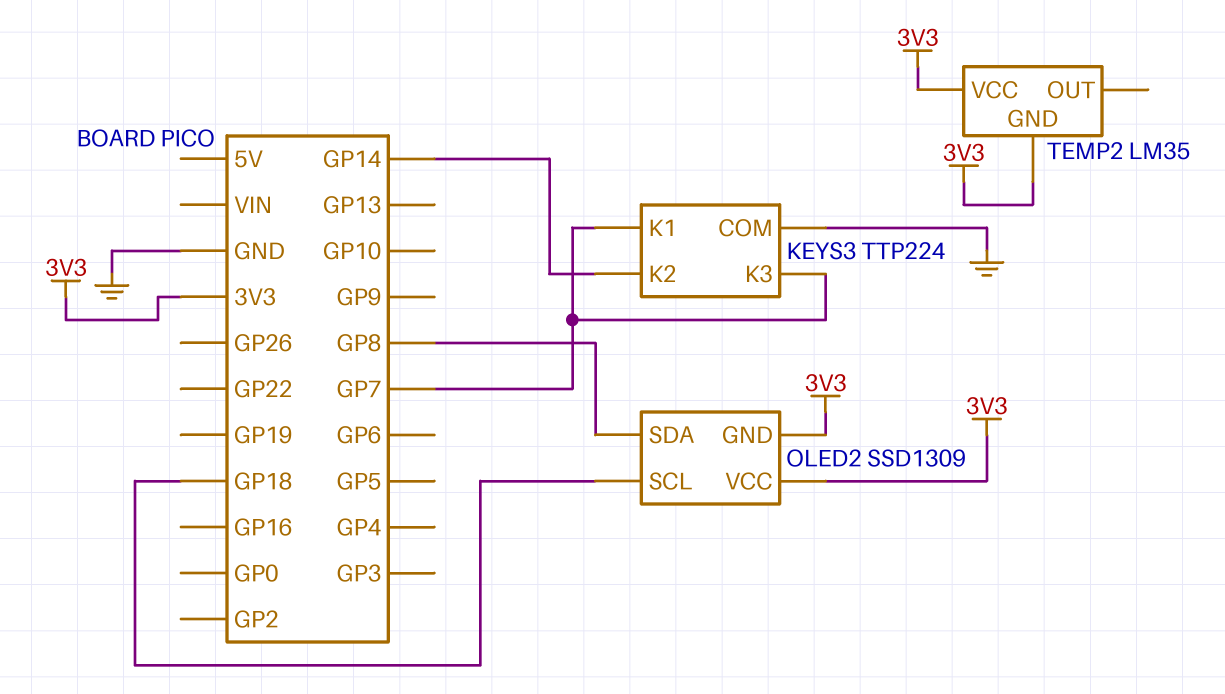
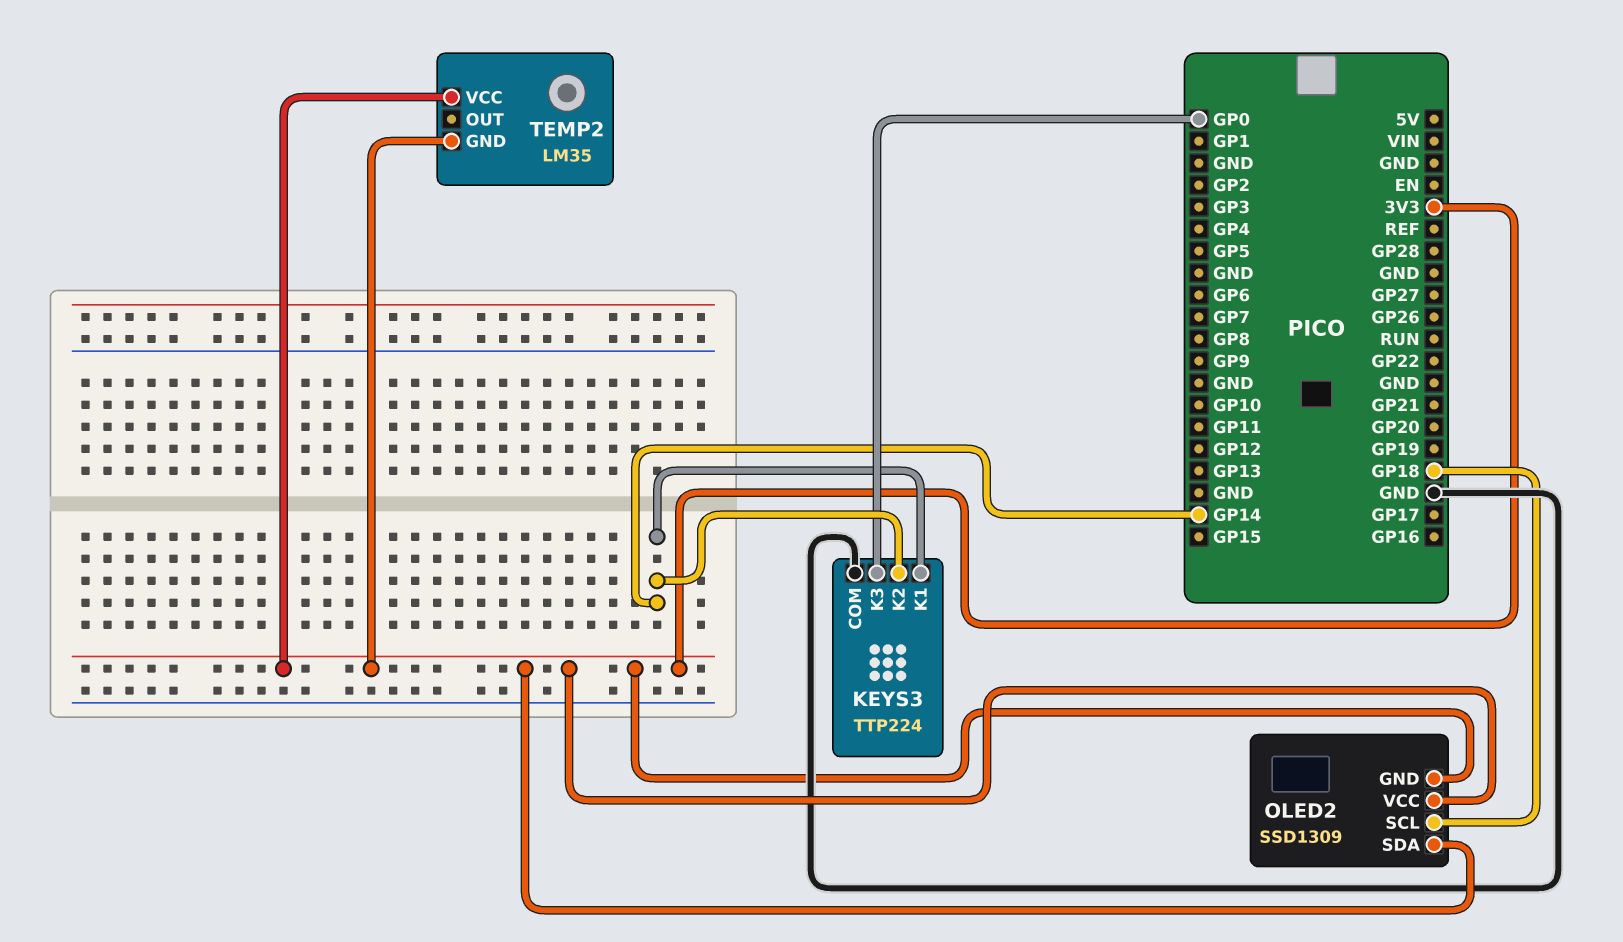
KEYS3 pin K1: GP7 -> GP14
KEYS3 pin K3: GP7 -> GP0
OLED2 pin SDA: GP8 -> 3V3

